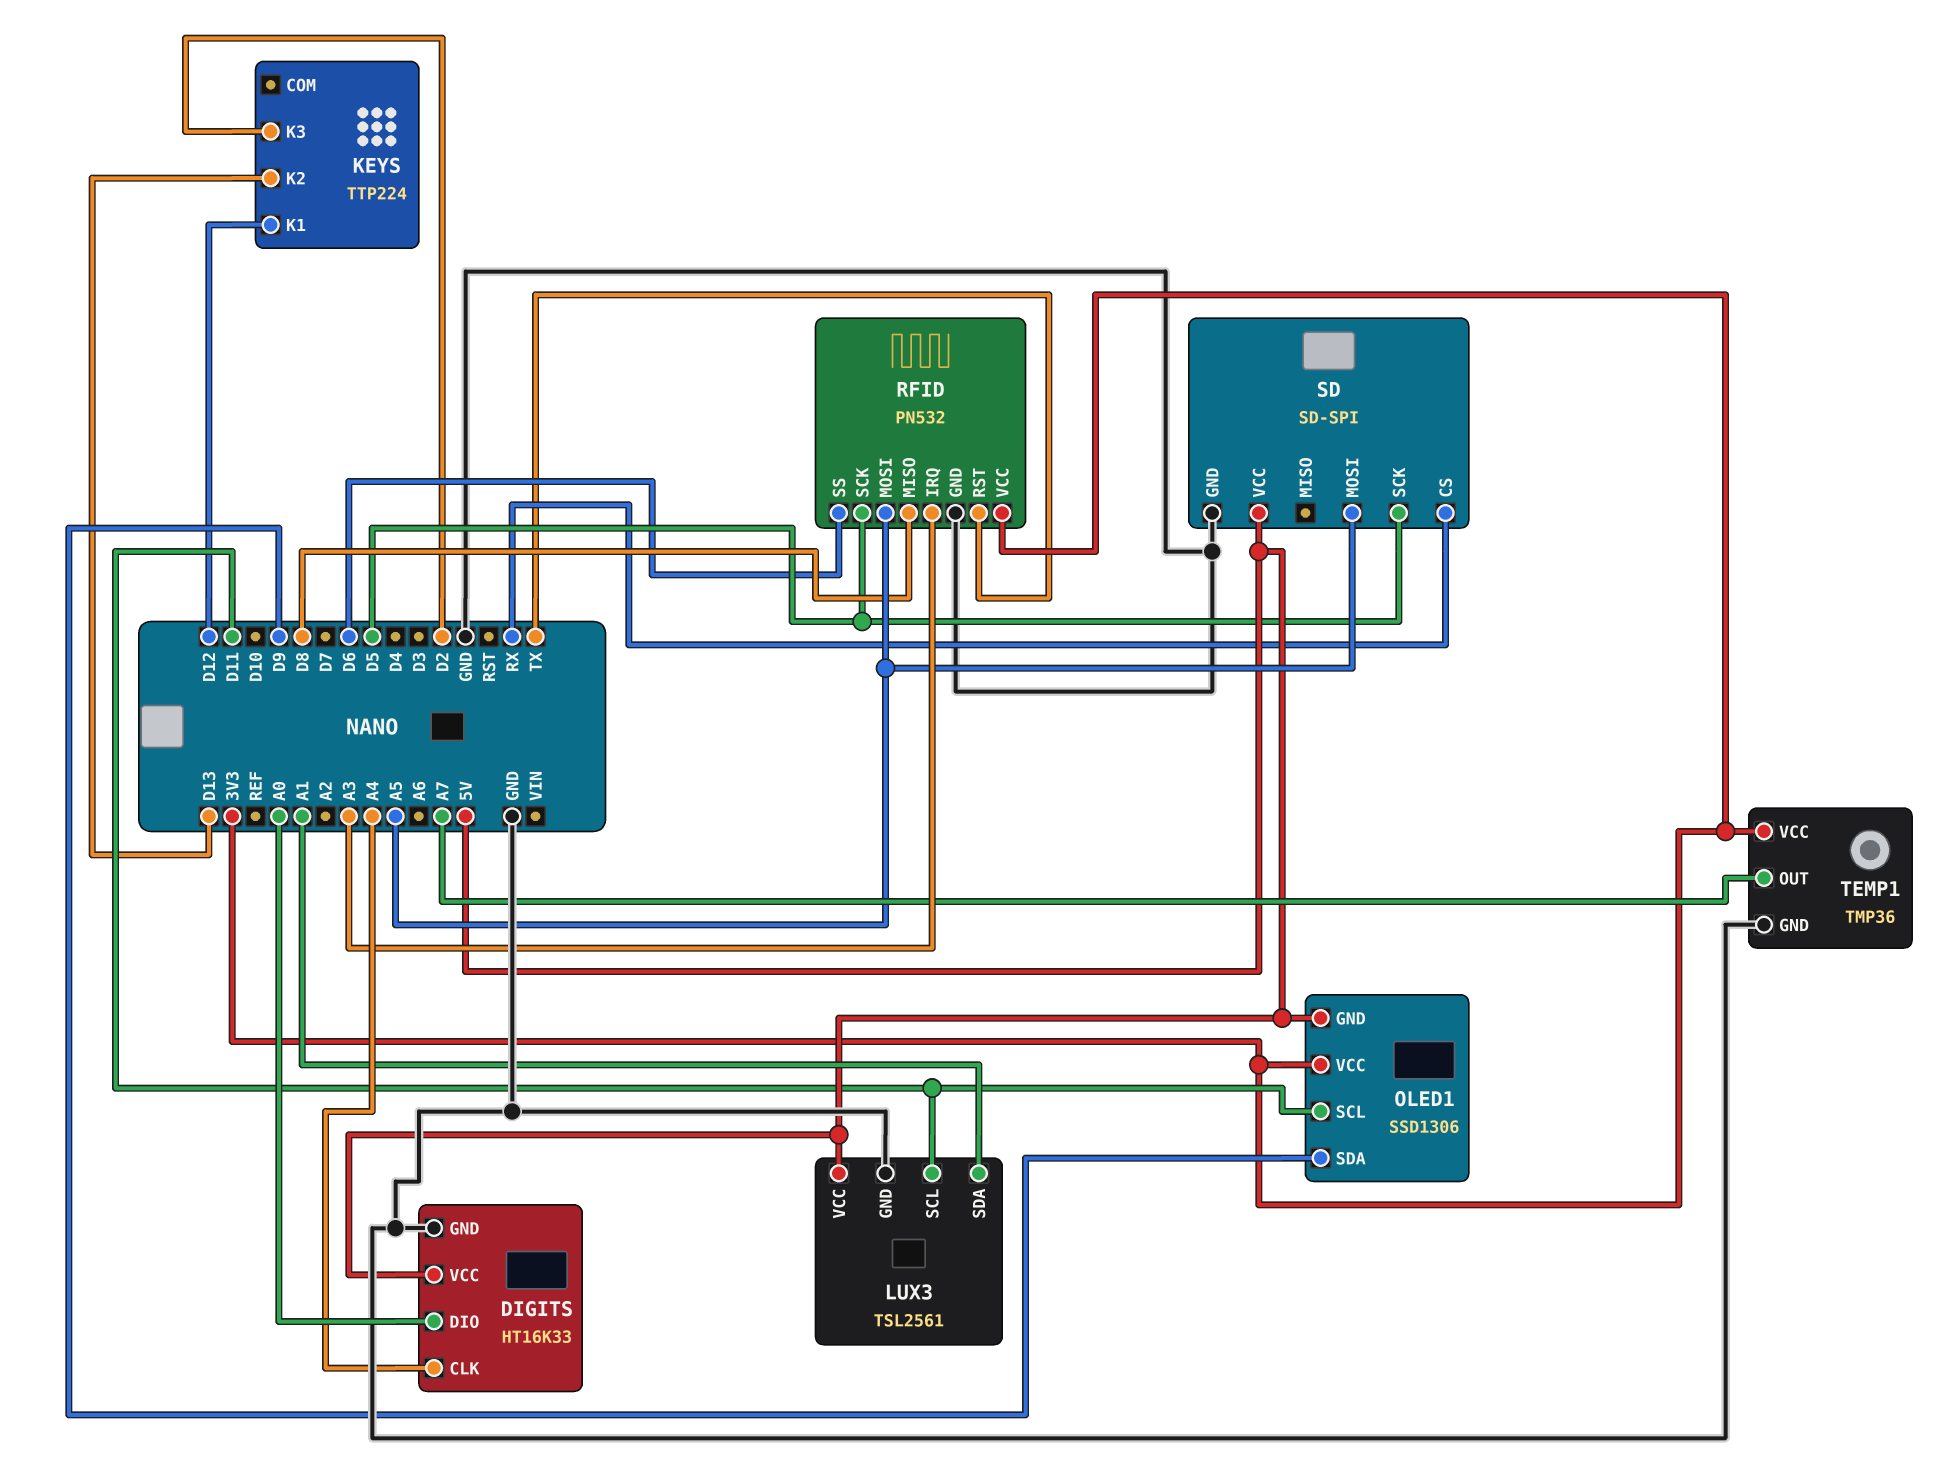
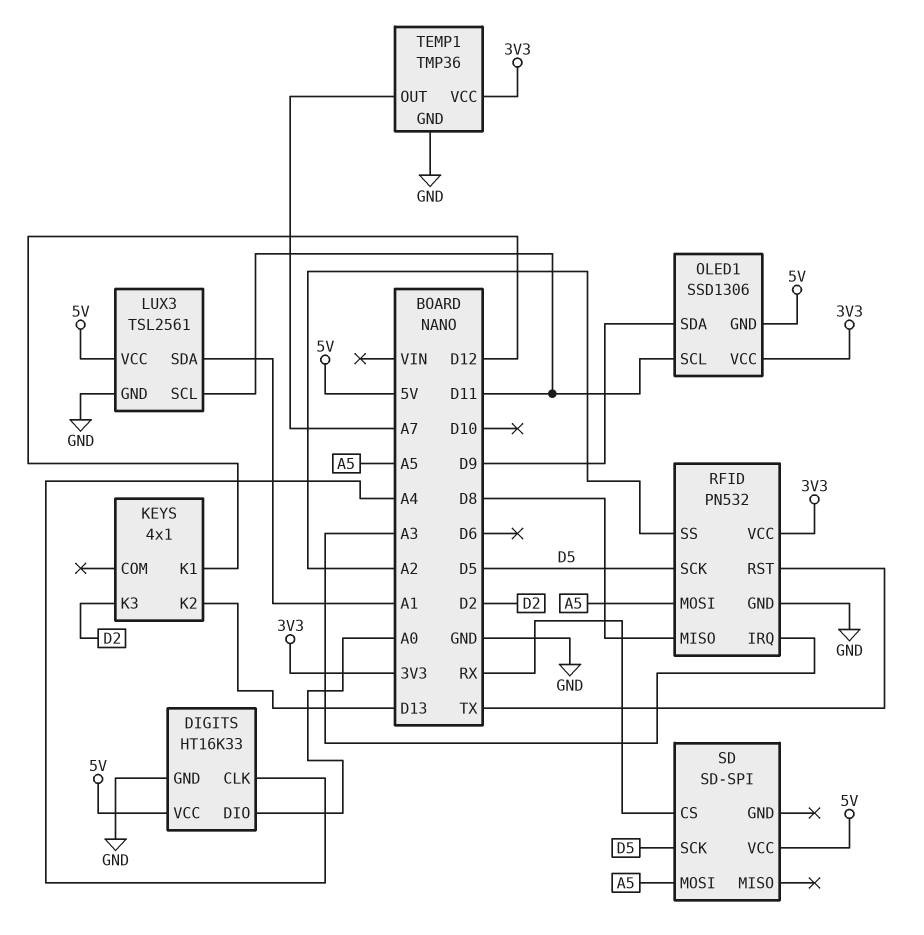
KEYS: TTP224 -> 4x1
RFID pin SS: D6 -> A2
SD pin GND: GND -> none

